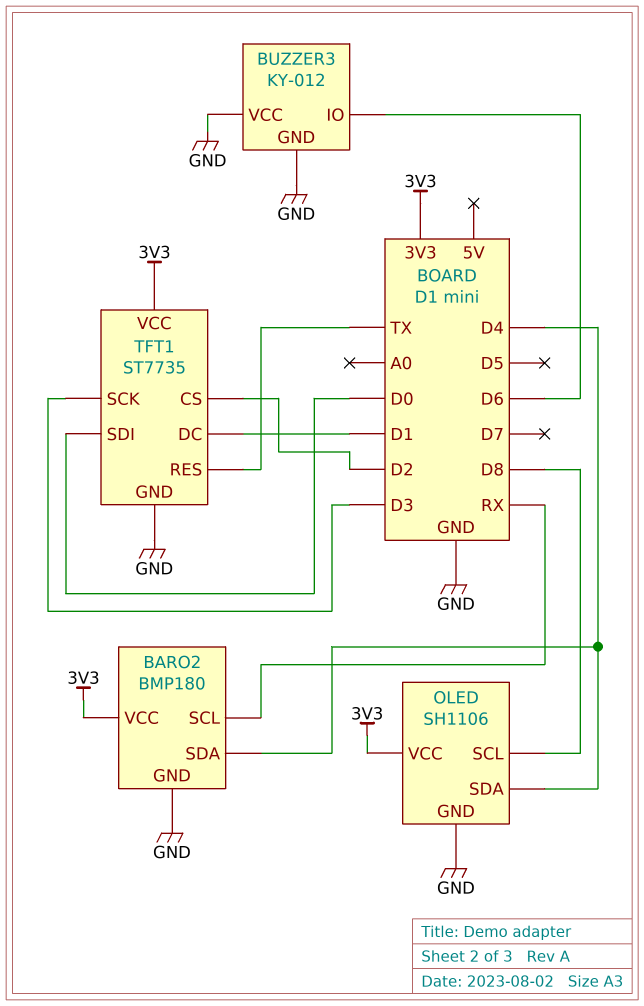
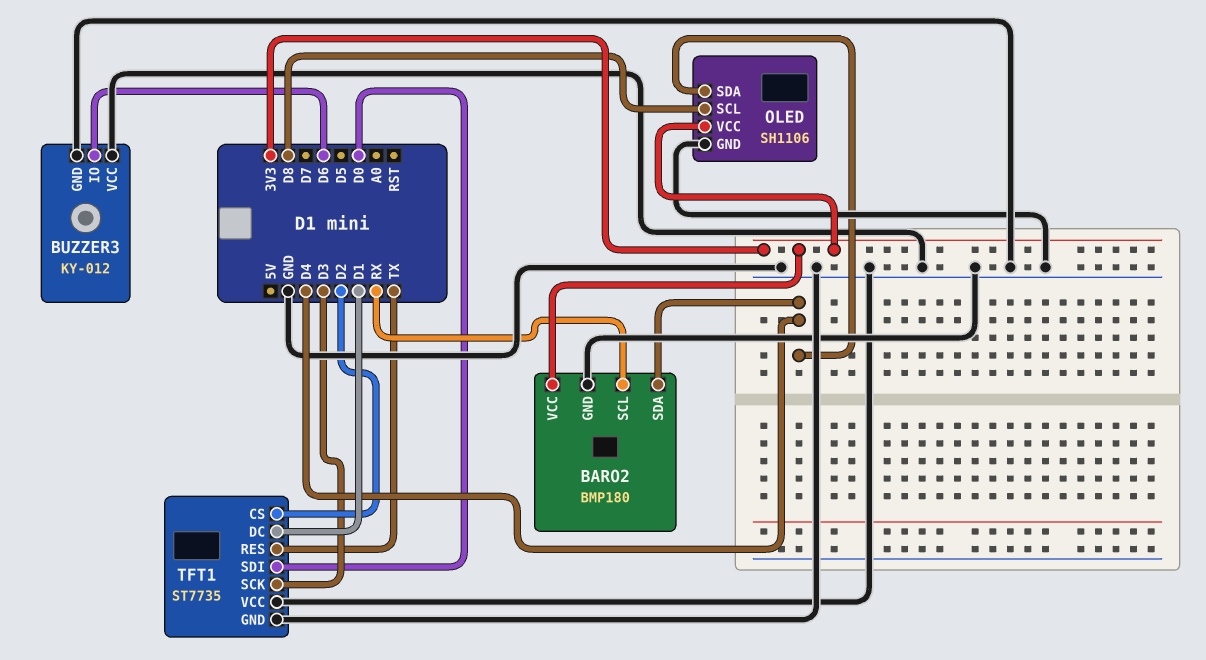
TFT1 pin VCC: 3V3 -> GND

